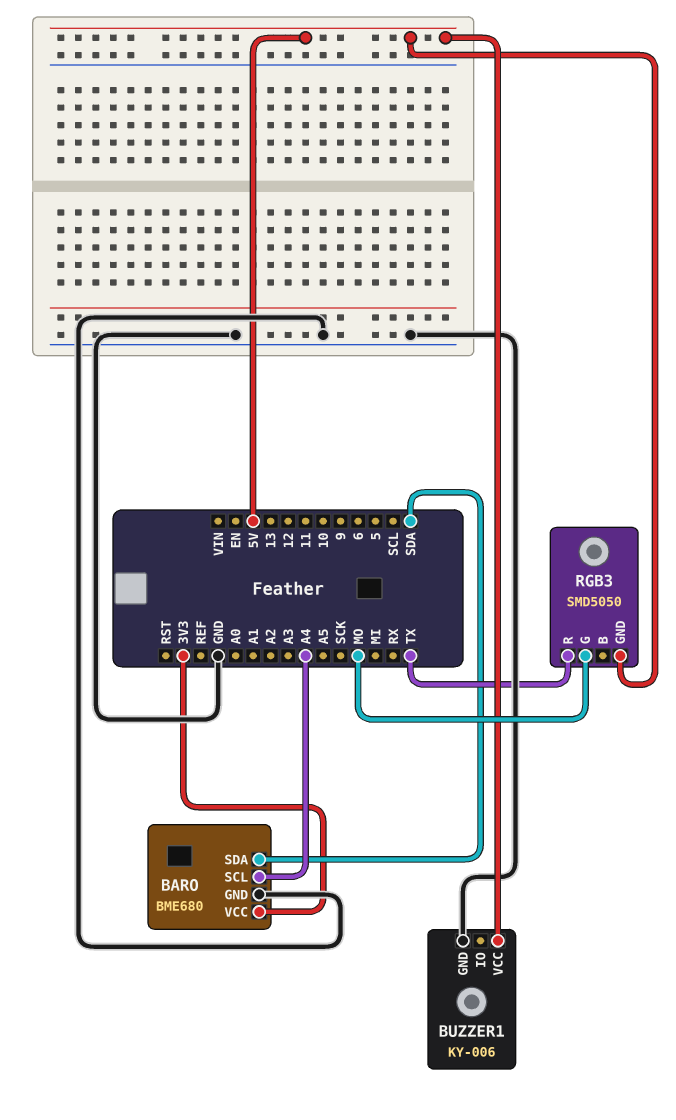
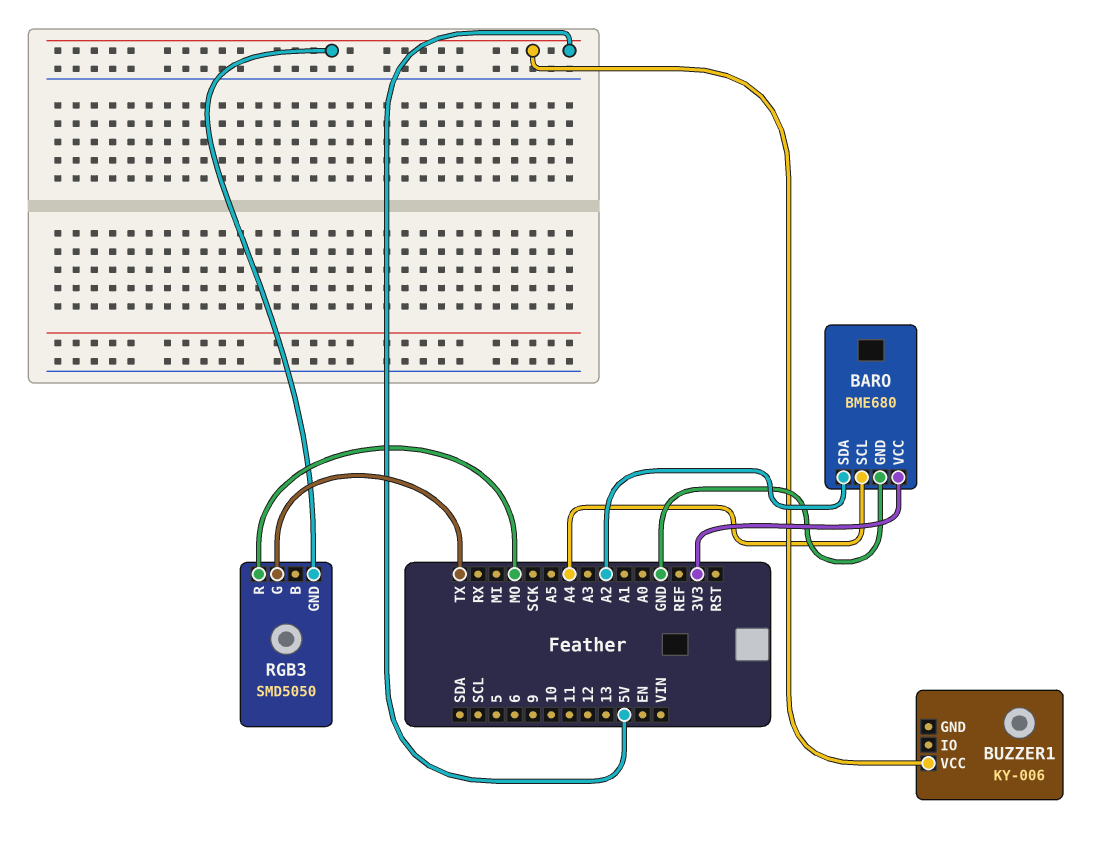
BARO pin SDA: SDA -> A2
BUZZER1 pin GND: GND -> none
RGB3 pin G: MO -> TX
RGB3 pin R: TX -> MO

